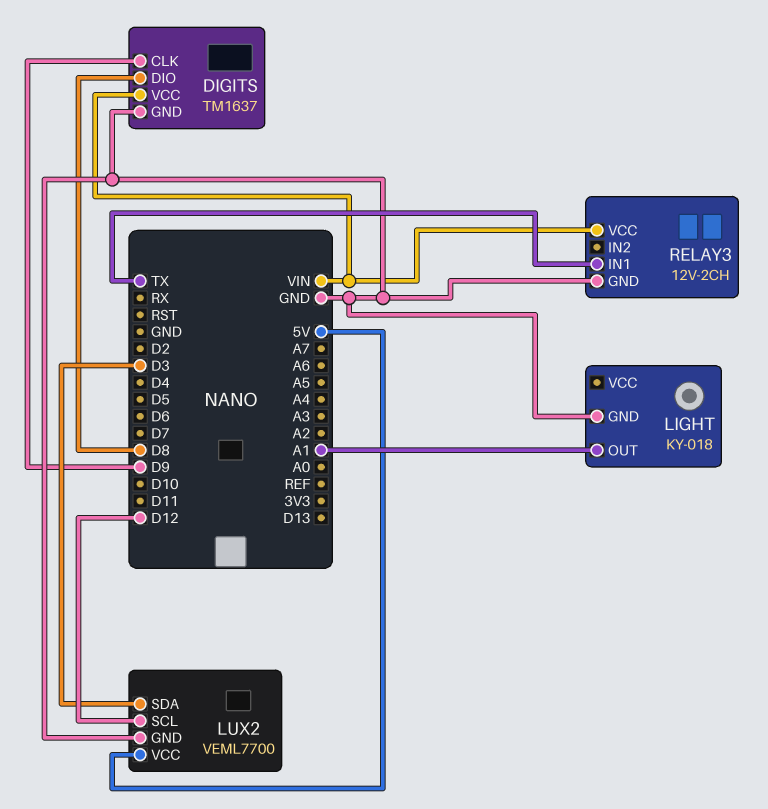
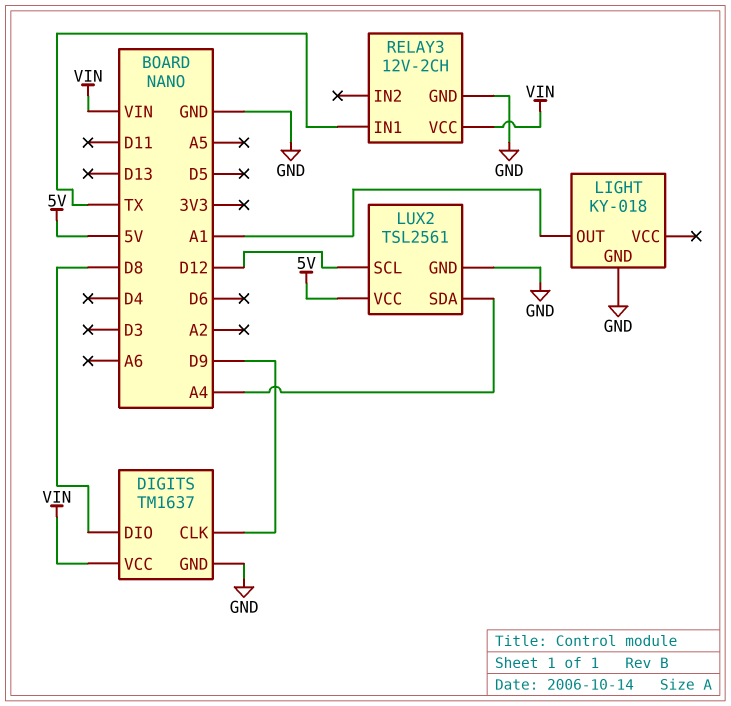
LUX2: VEML7700 -> TSL2561
LUX2 pin SDA: D3 -> A4

